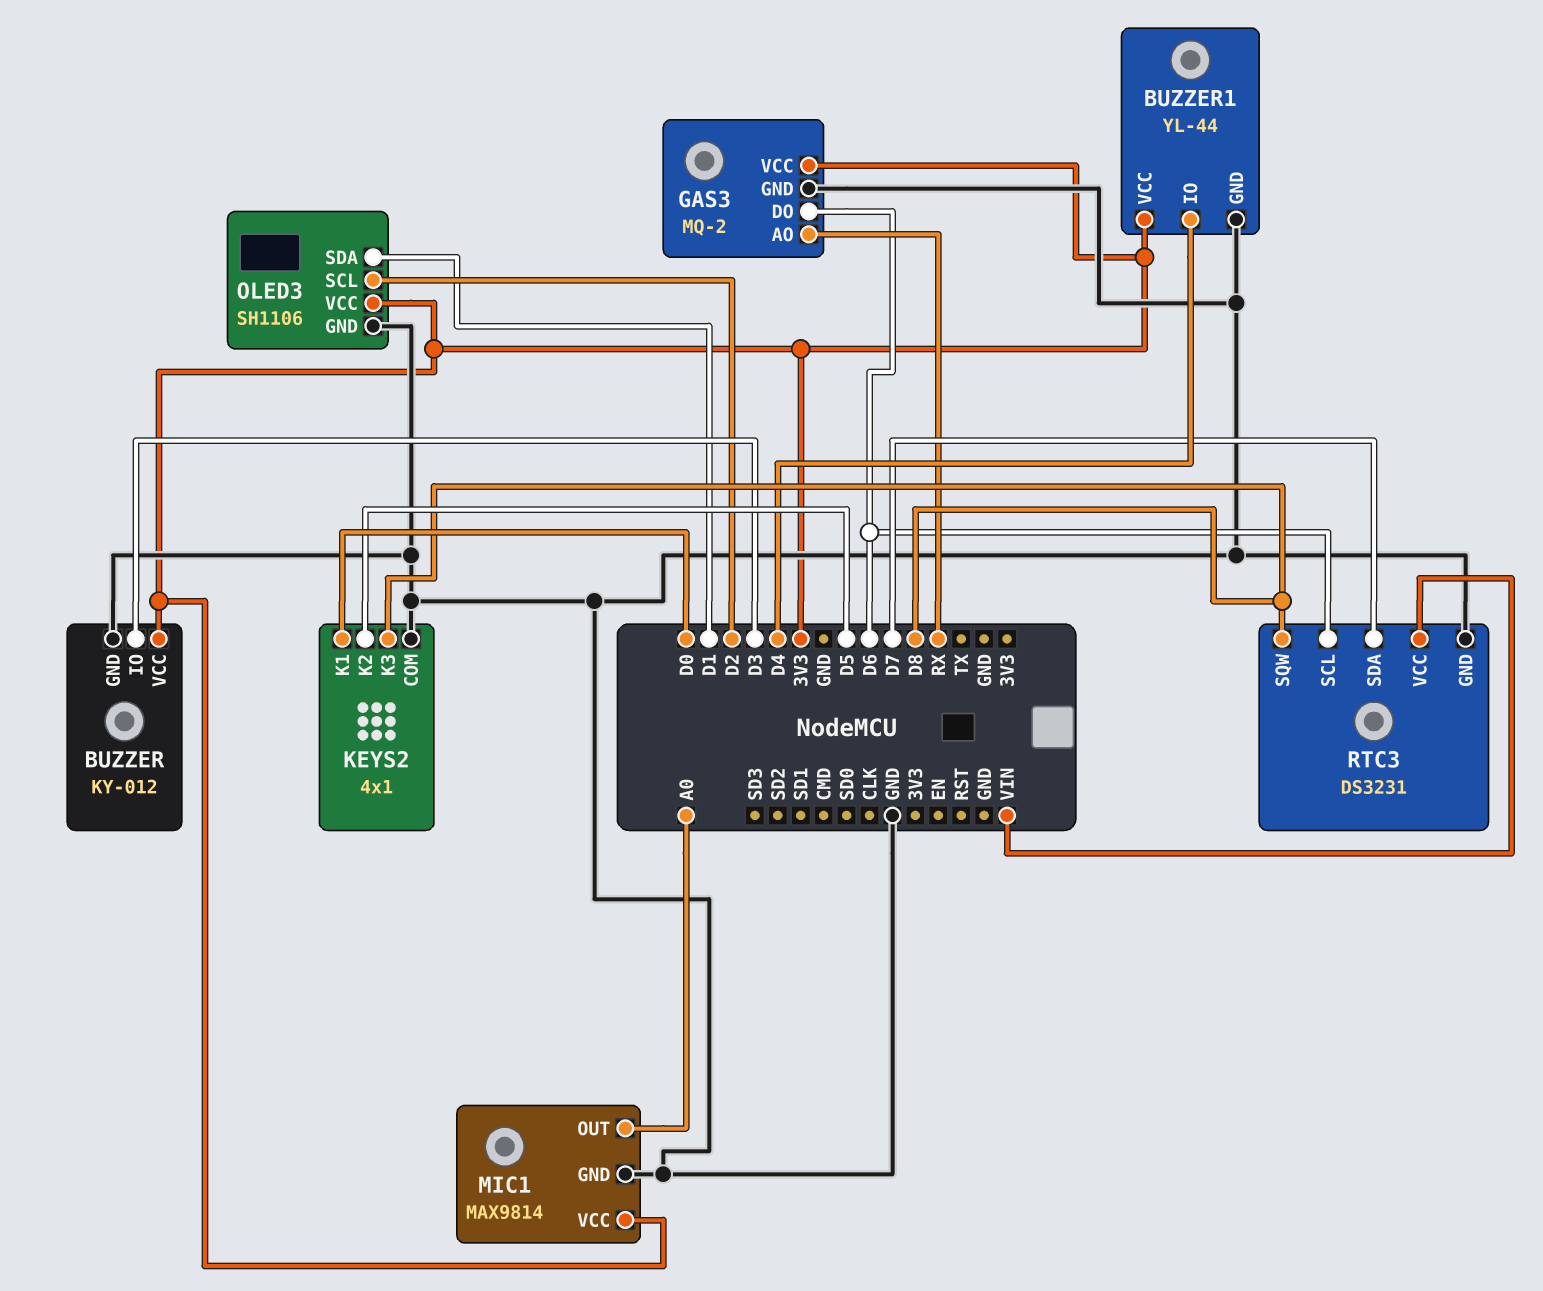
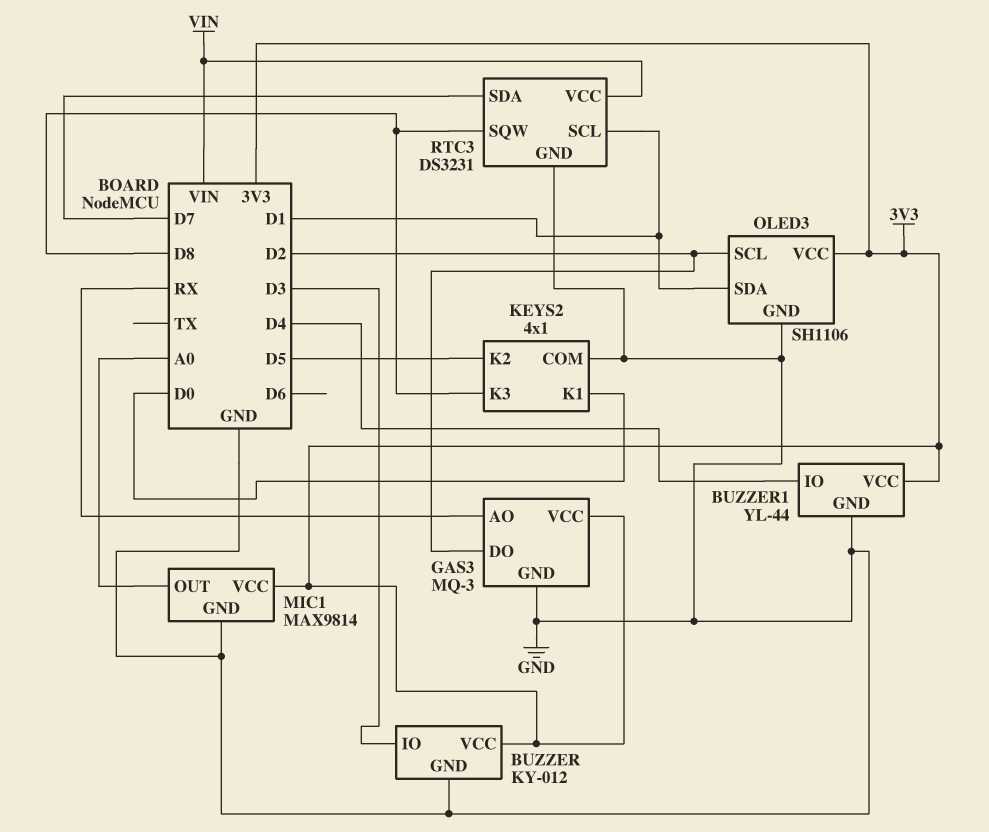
GAS3: MQ-2 -> MQ-3
GAS3 pin DO: D6 -> D2
RTC3 pin SCL: D6 -> D1

